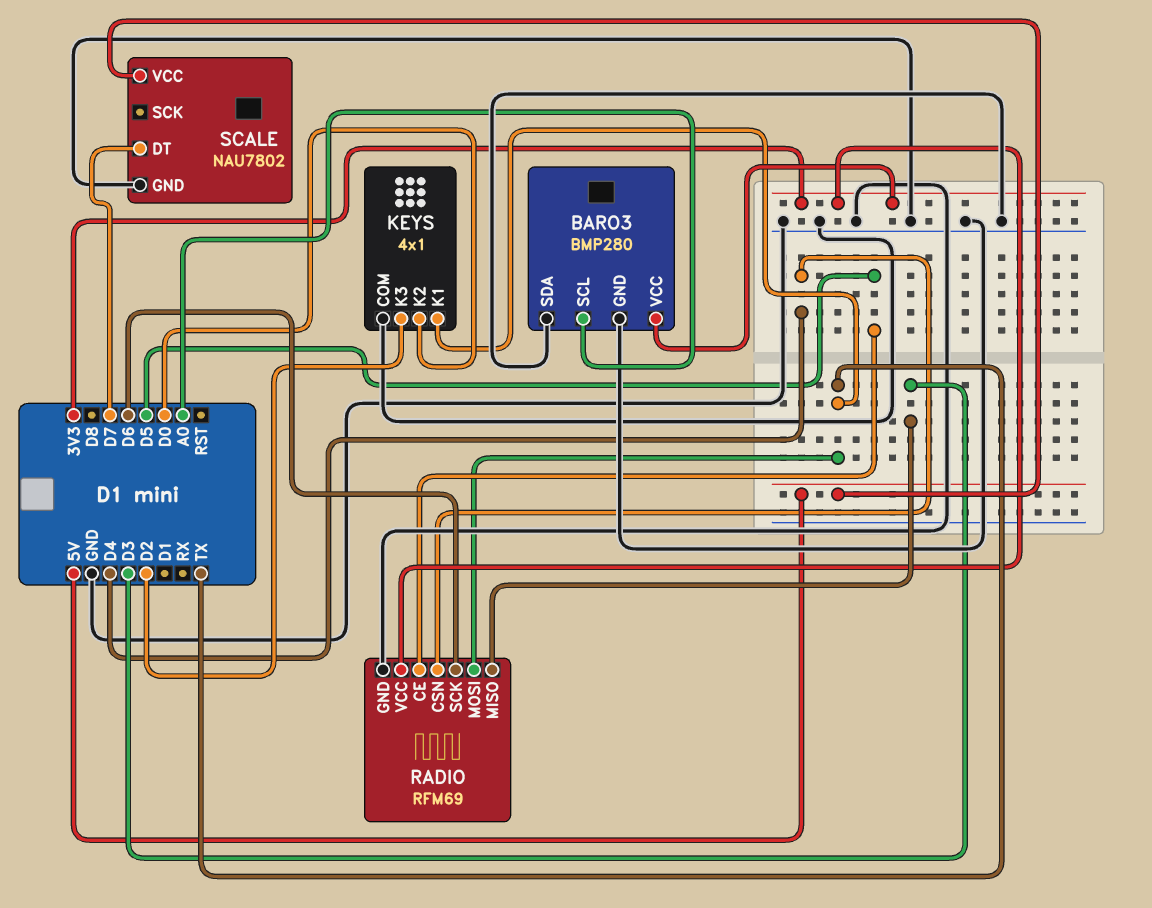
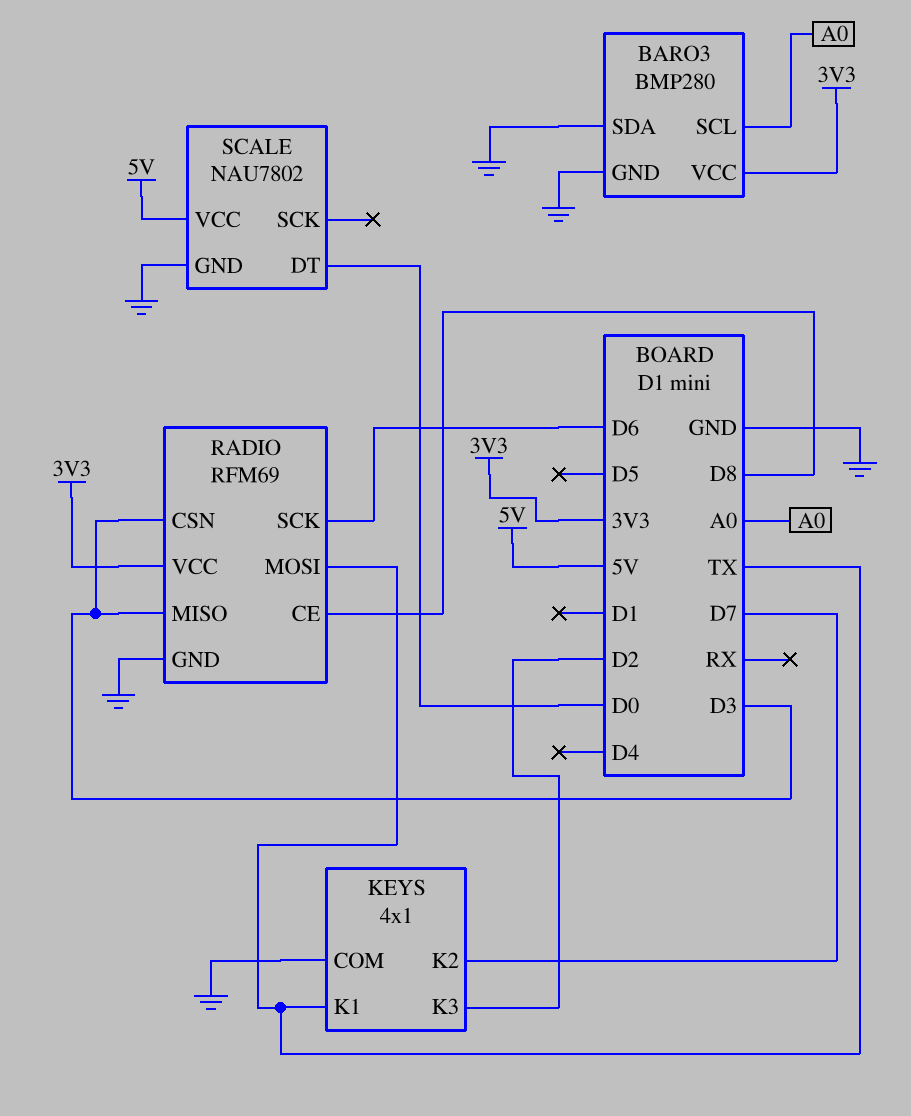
KEYS pin K2: D0 -> D7
RADIO pin CE: D5 -> D8
RADIO pin CSN: D4 -> D3
SCALE pin DT: D7 -> D0

